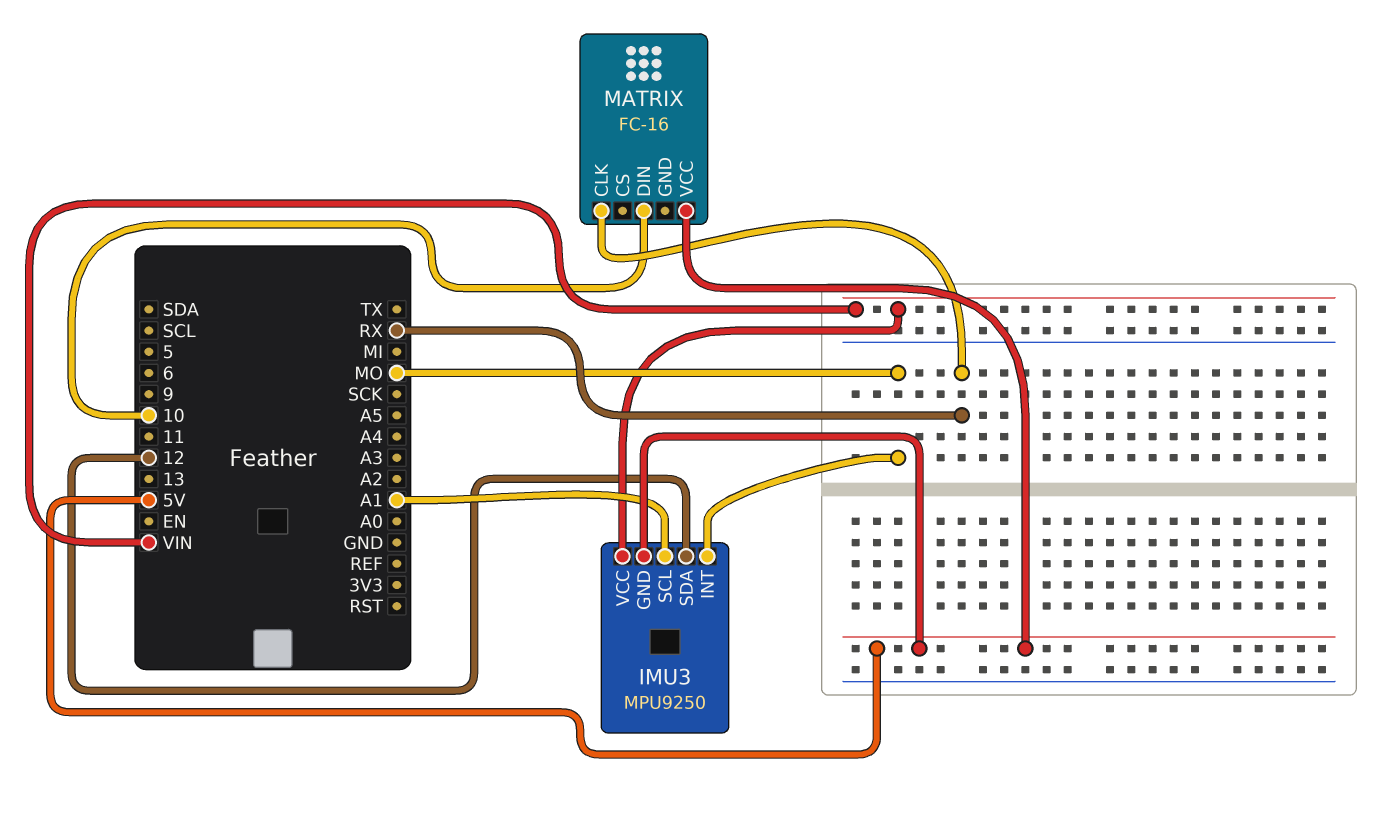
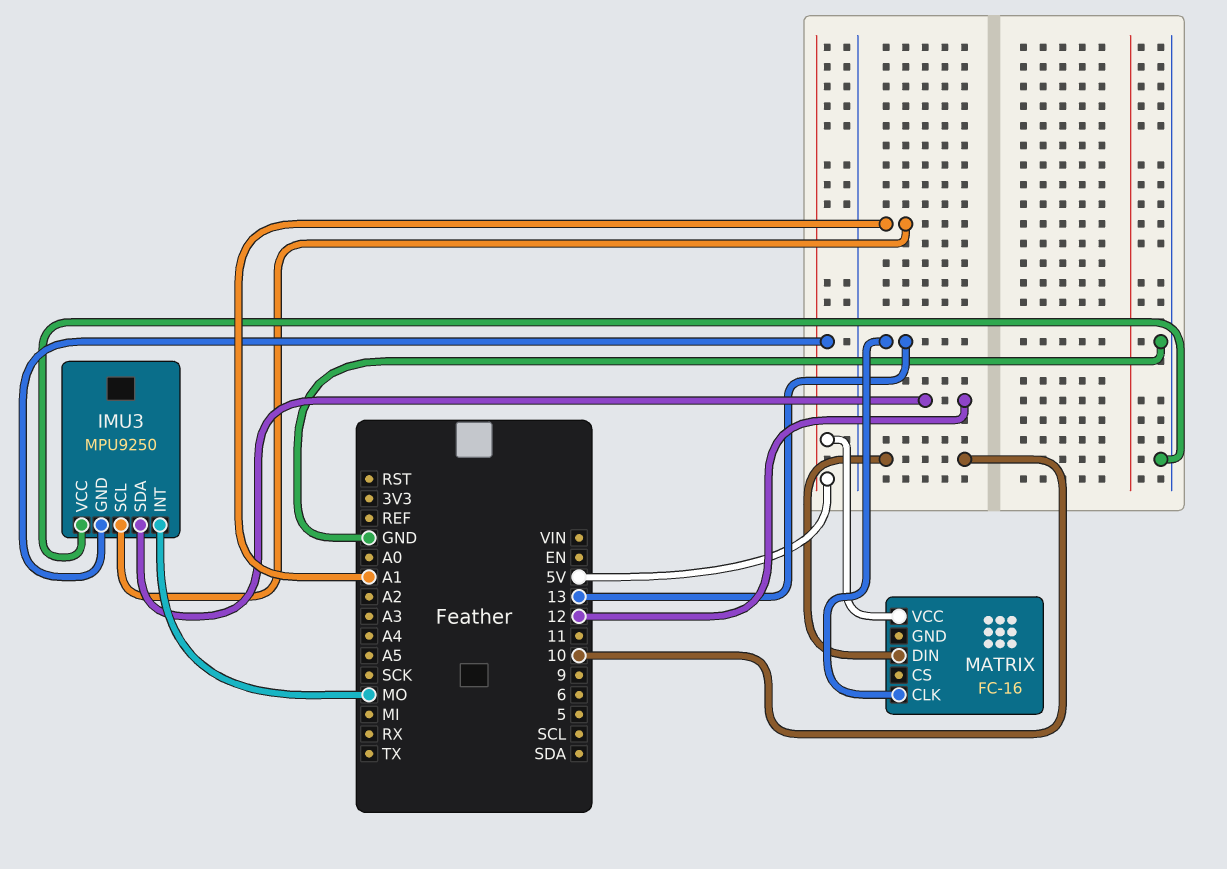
IMU3 pin VCC: VIN -> GND
MATRIX pin CLK: RX -> 13

